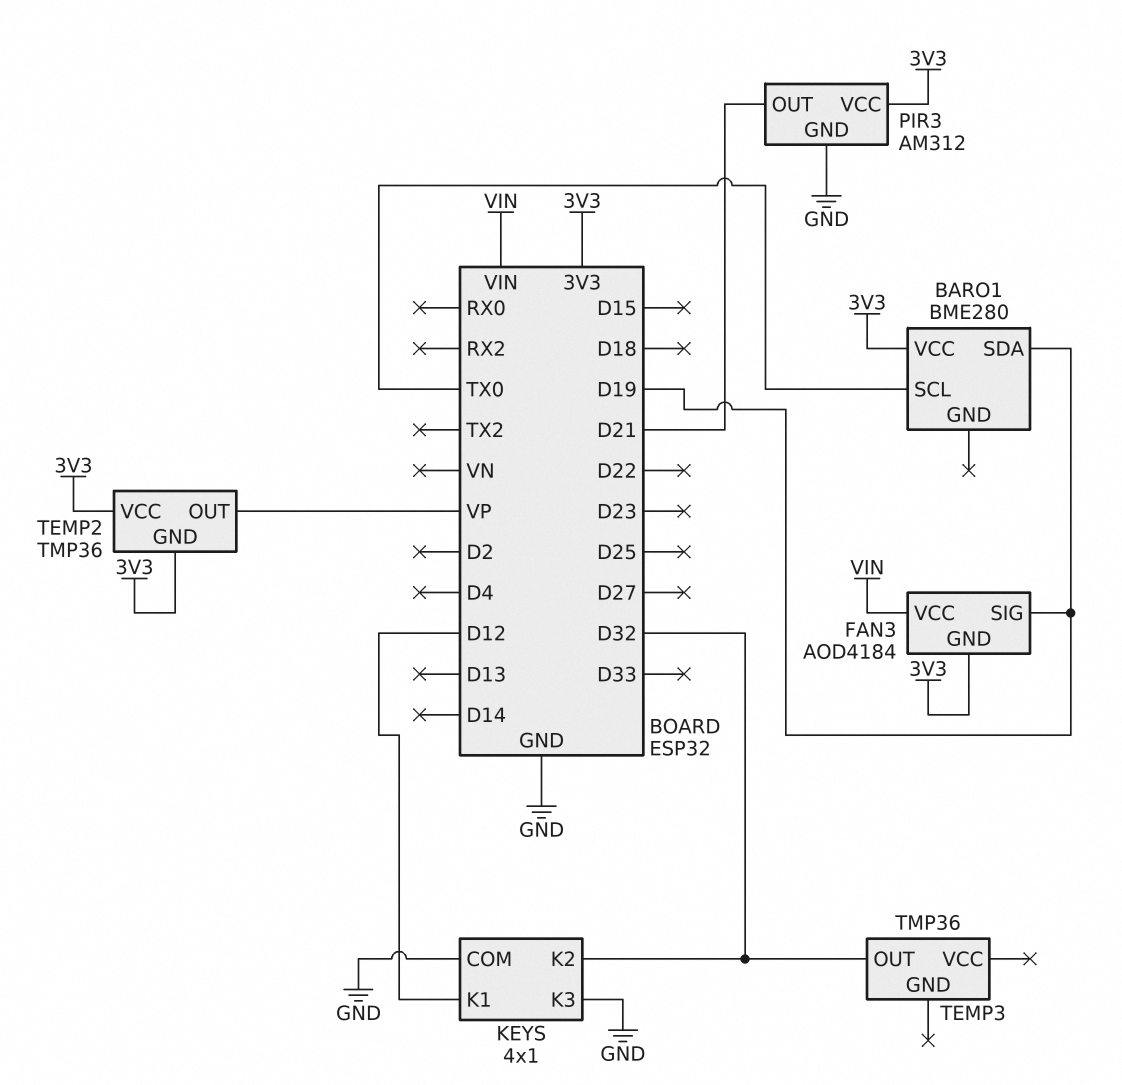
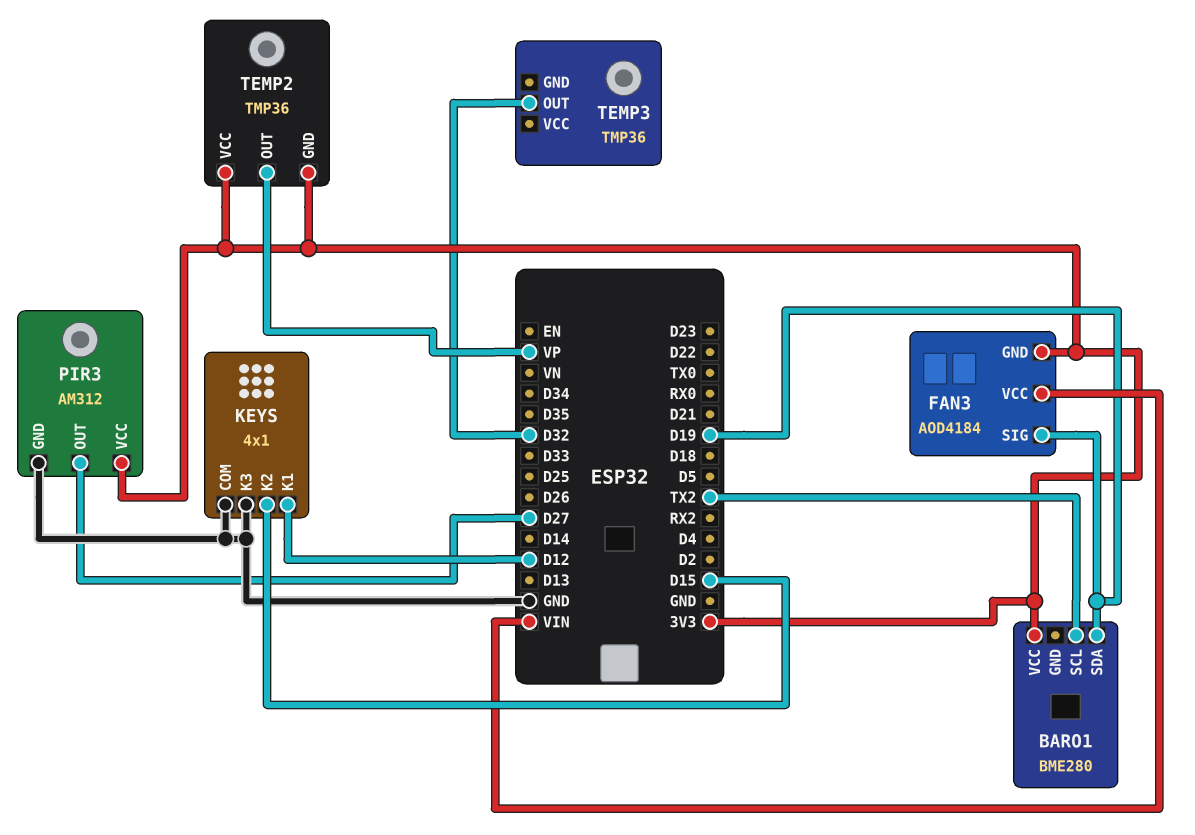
BARO1 pin SCL: TX0 -> TX2
KEYS pin K2: D32 -> D15
PIR3 pin OUT: D21 -> D27

